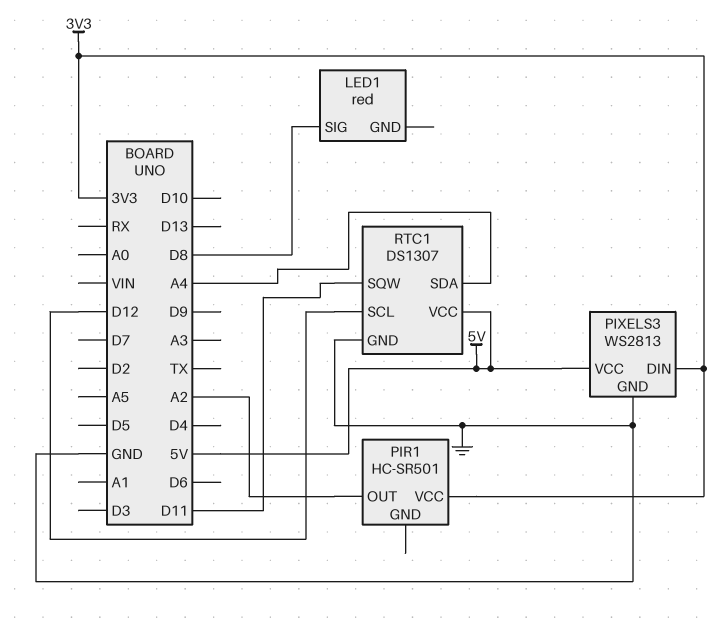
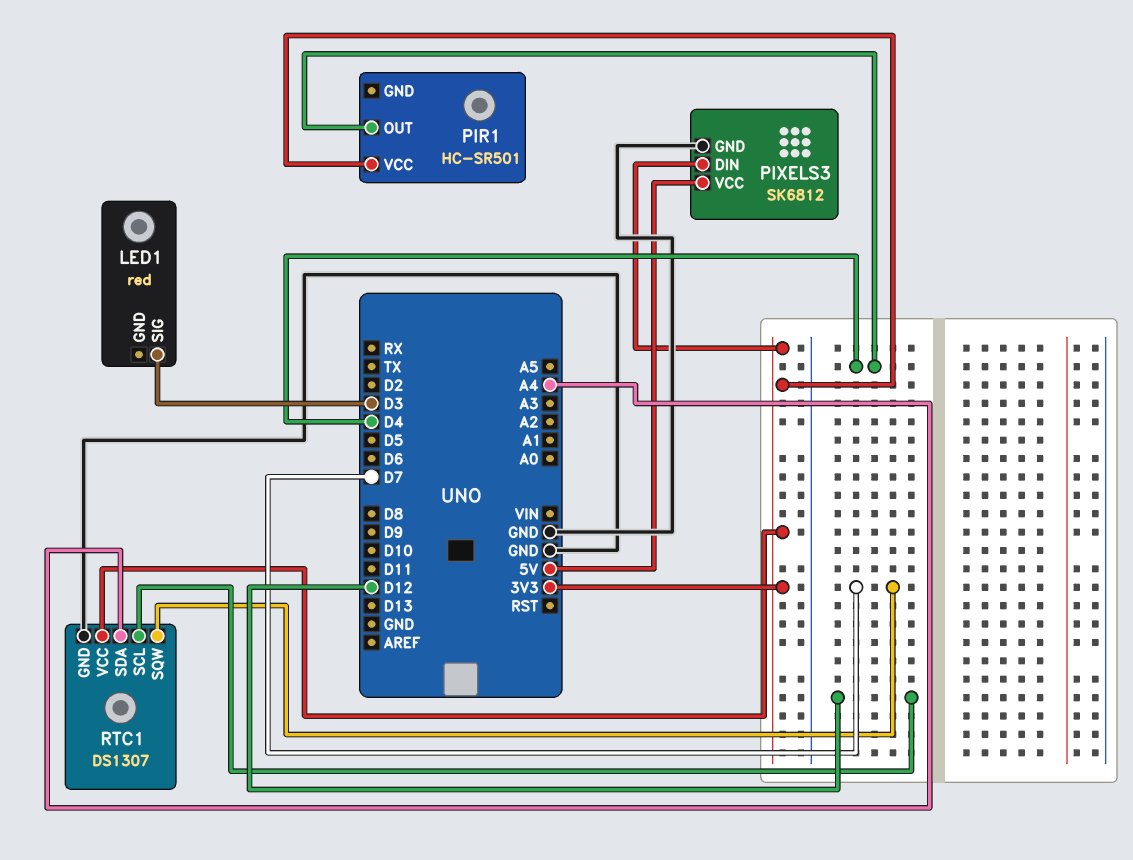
LED1 pin SIG: D8 -> D3
PIR1 pin OUT: A2 -> D4
PIXELS3: WS2813 -> SK6812
RTC1 pin SQW: D11 -> D7
RTC1 pin VCC: 5V -> 3V3

